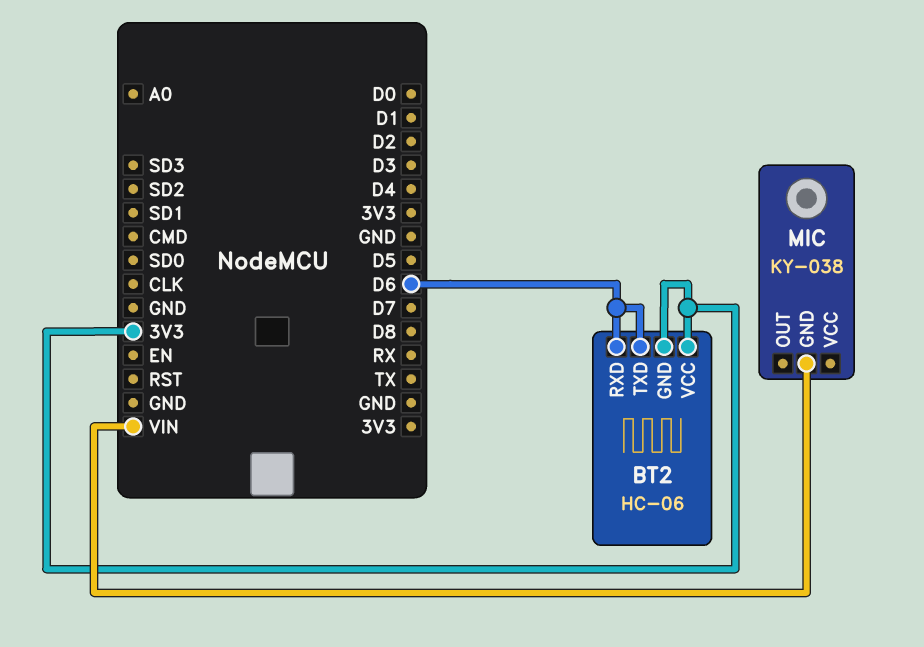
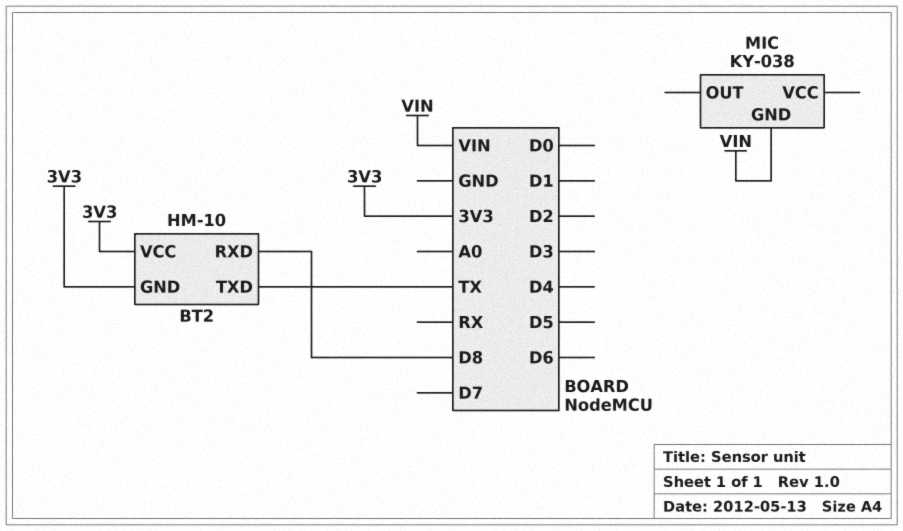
BT2: HC-06 -> HM-10
BT2 pin RXD: D6 -> D8
BT2 pin TXD: D6 -> TX

